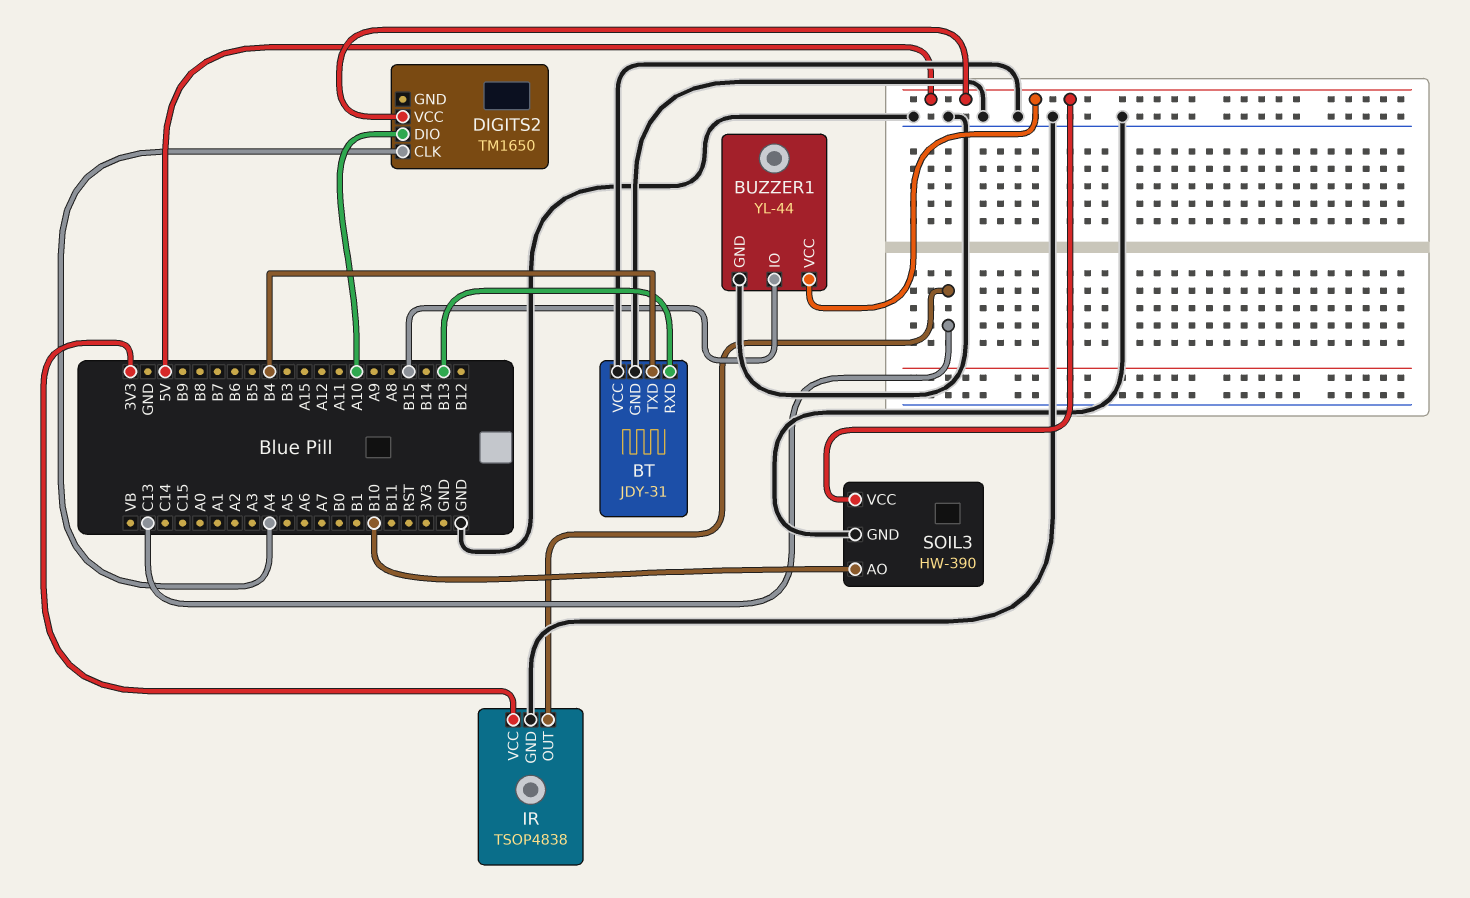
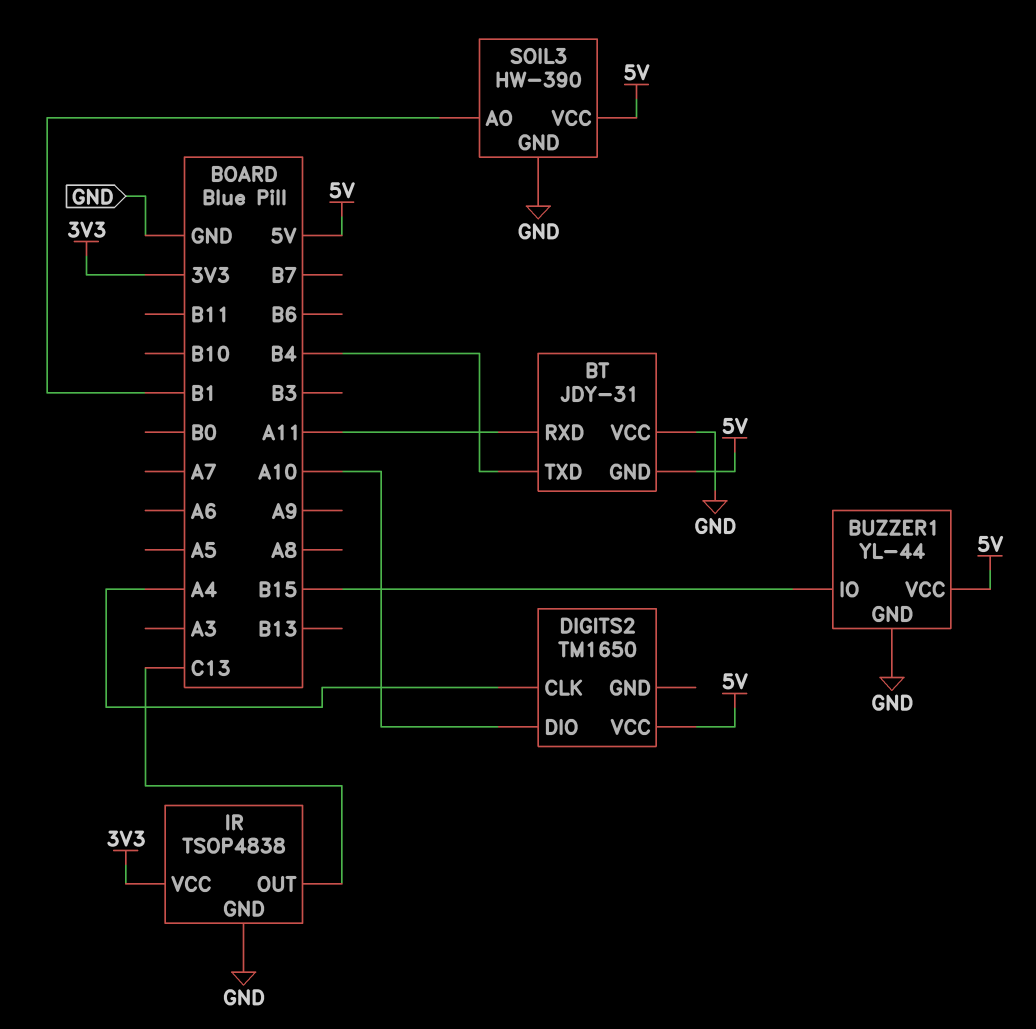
BT pin GND: GND -> 5V
BT pin RXD: B13 -> A11
SOIL3 pin AO: B10 -> B1

